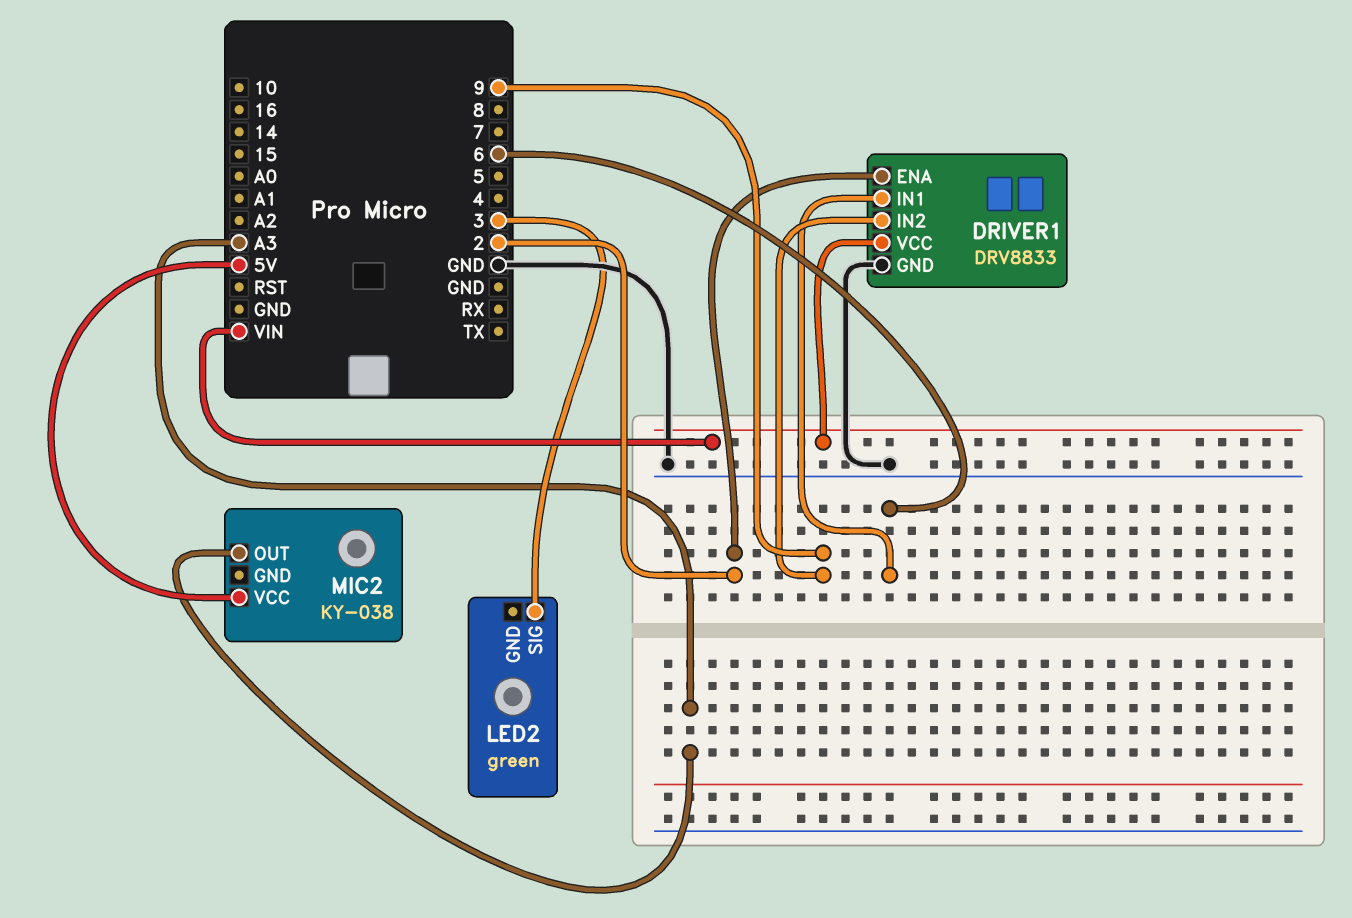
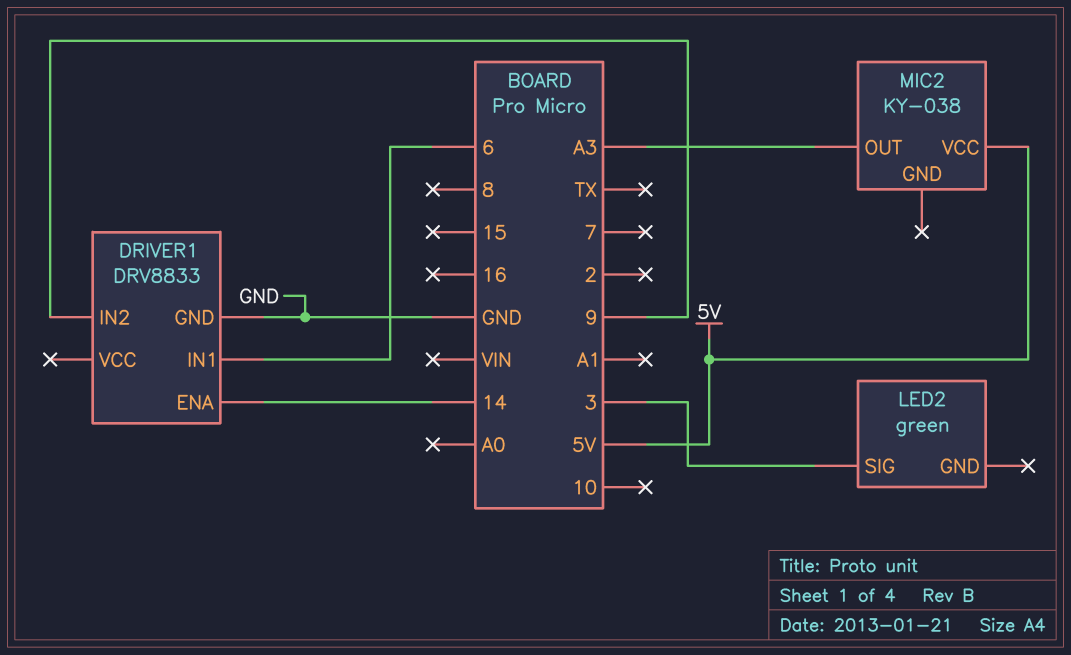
DRIVER1 pin ENA: 2 -> 14
DRIVER1 pin VCC: VIN -> none

